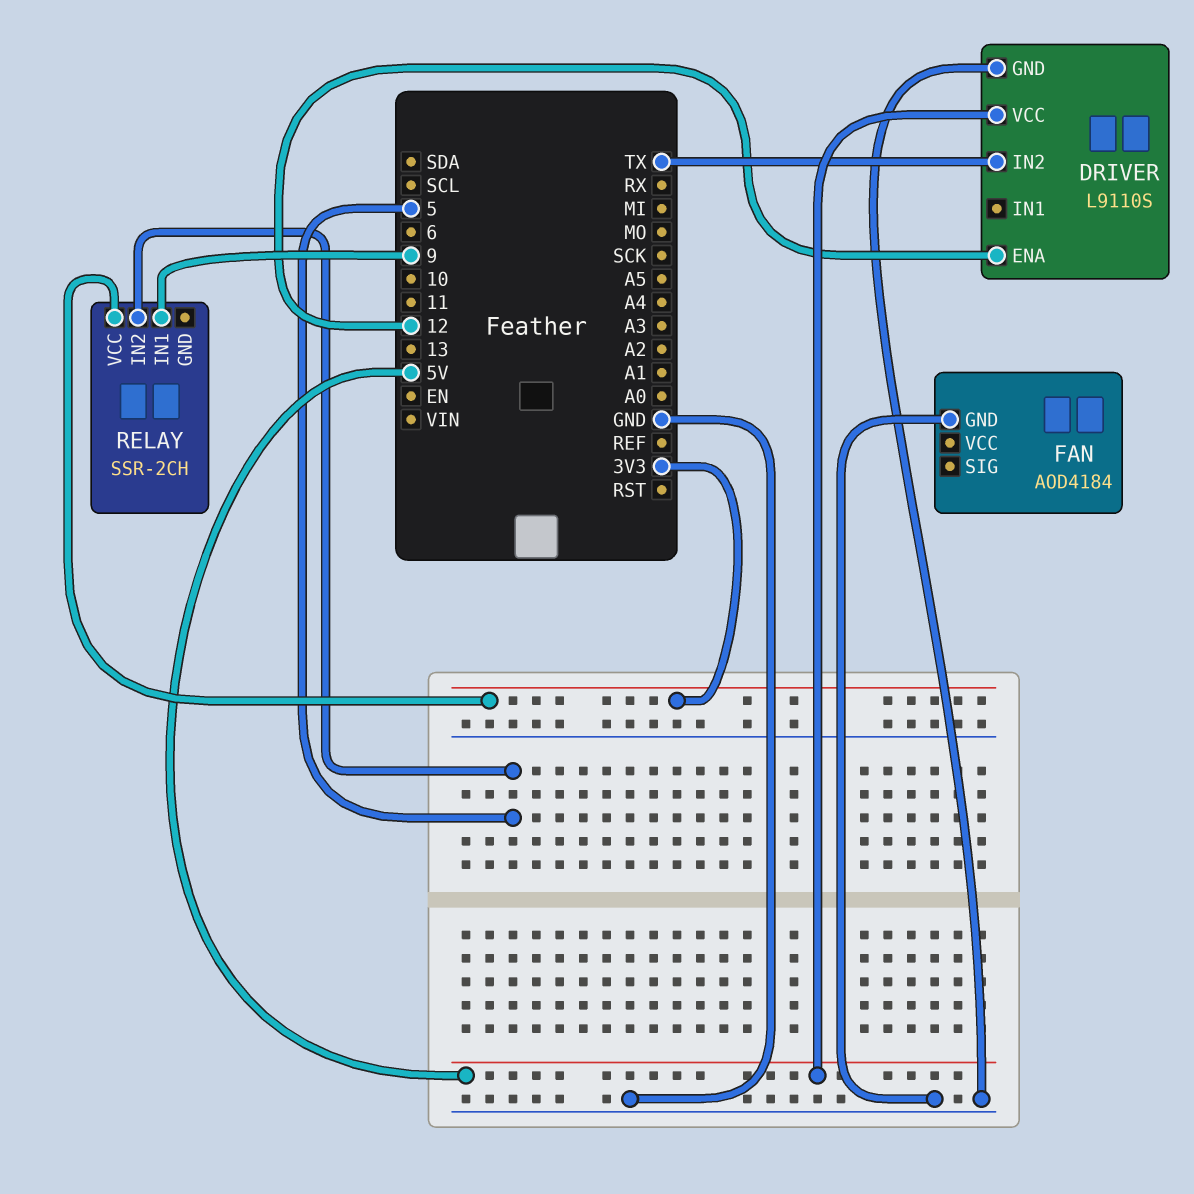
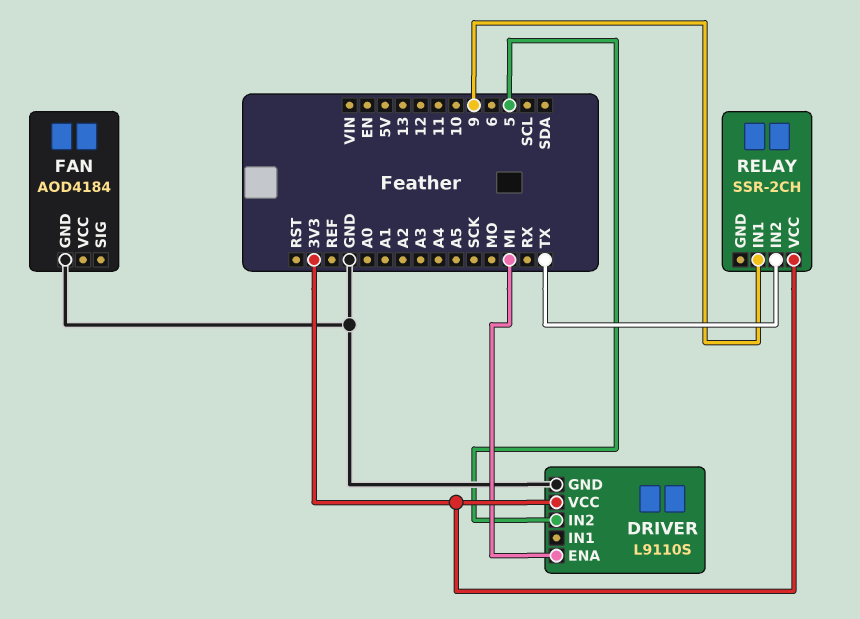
DRIVER pin ENA: 12 -> MI
DRIVER pin IN2: TX -> 5
DRIVER pin VCC: 5V -> 3V3
RELAY pin IN2: 5 -> TX

